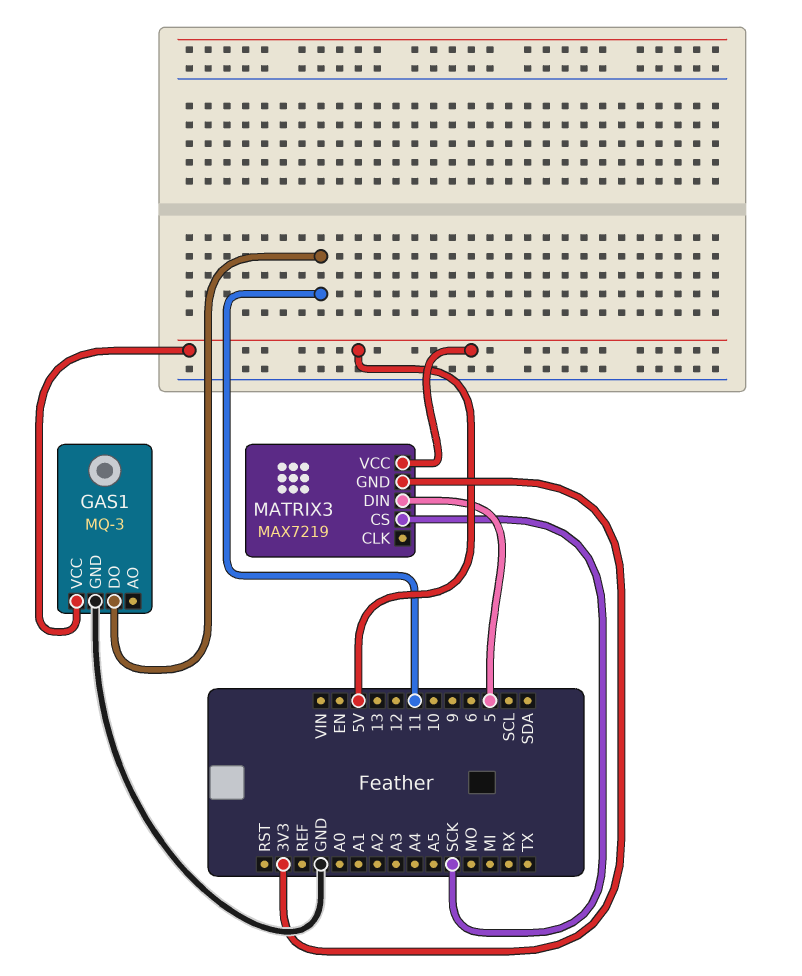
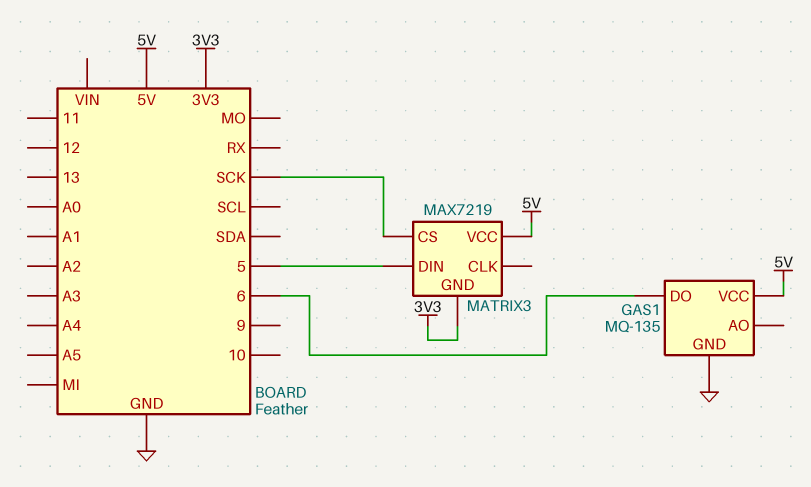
GAS1: MQ-3 -> MQ-135
GAS1 pin DO: 11 -> 6

